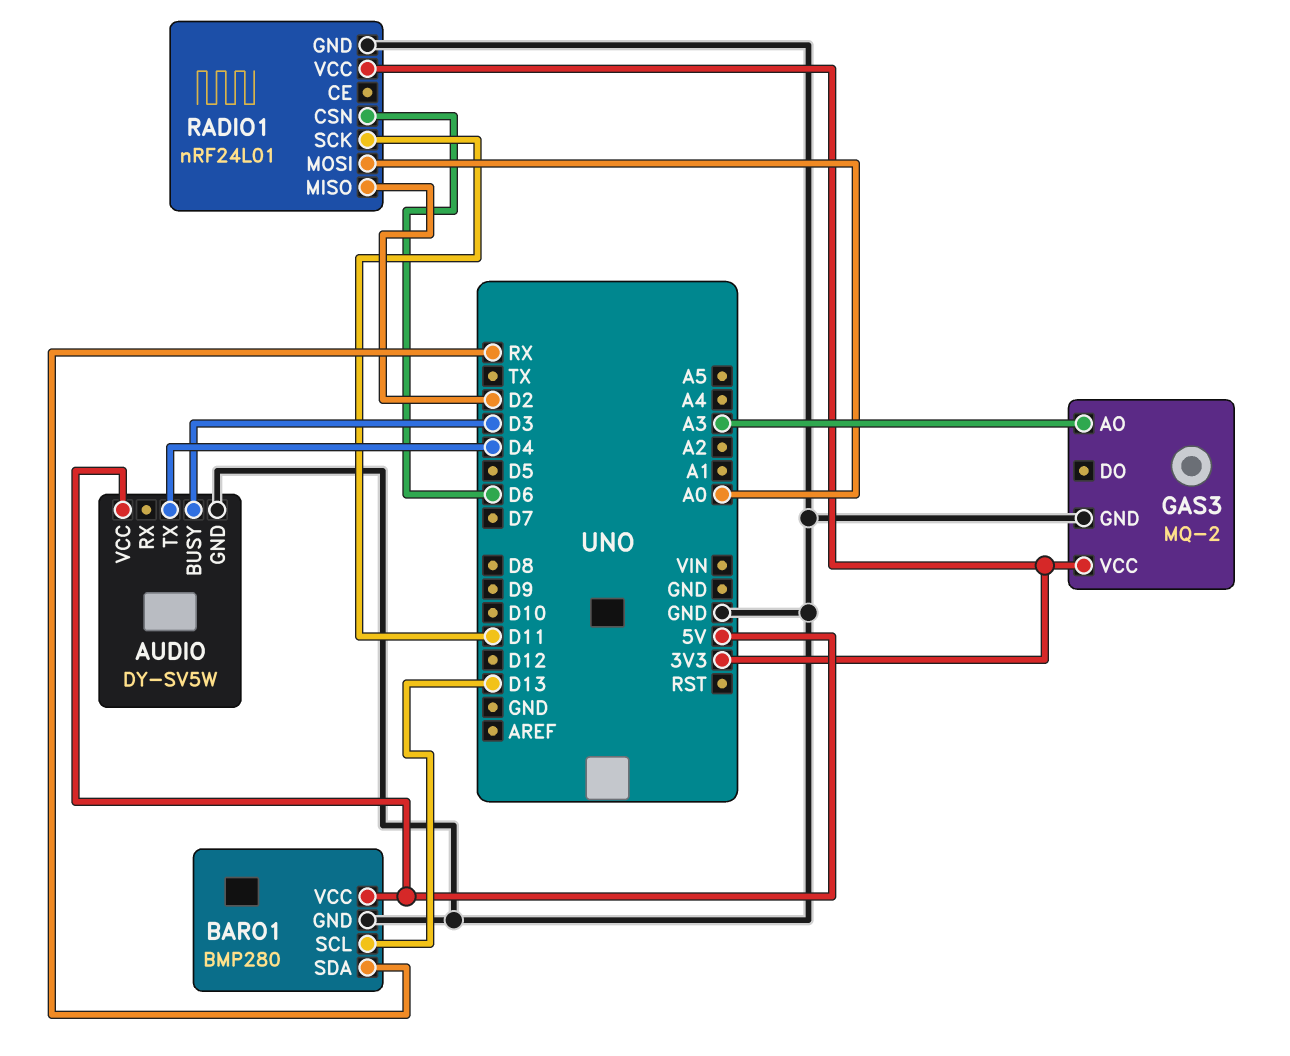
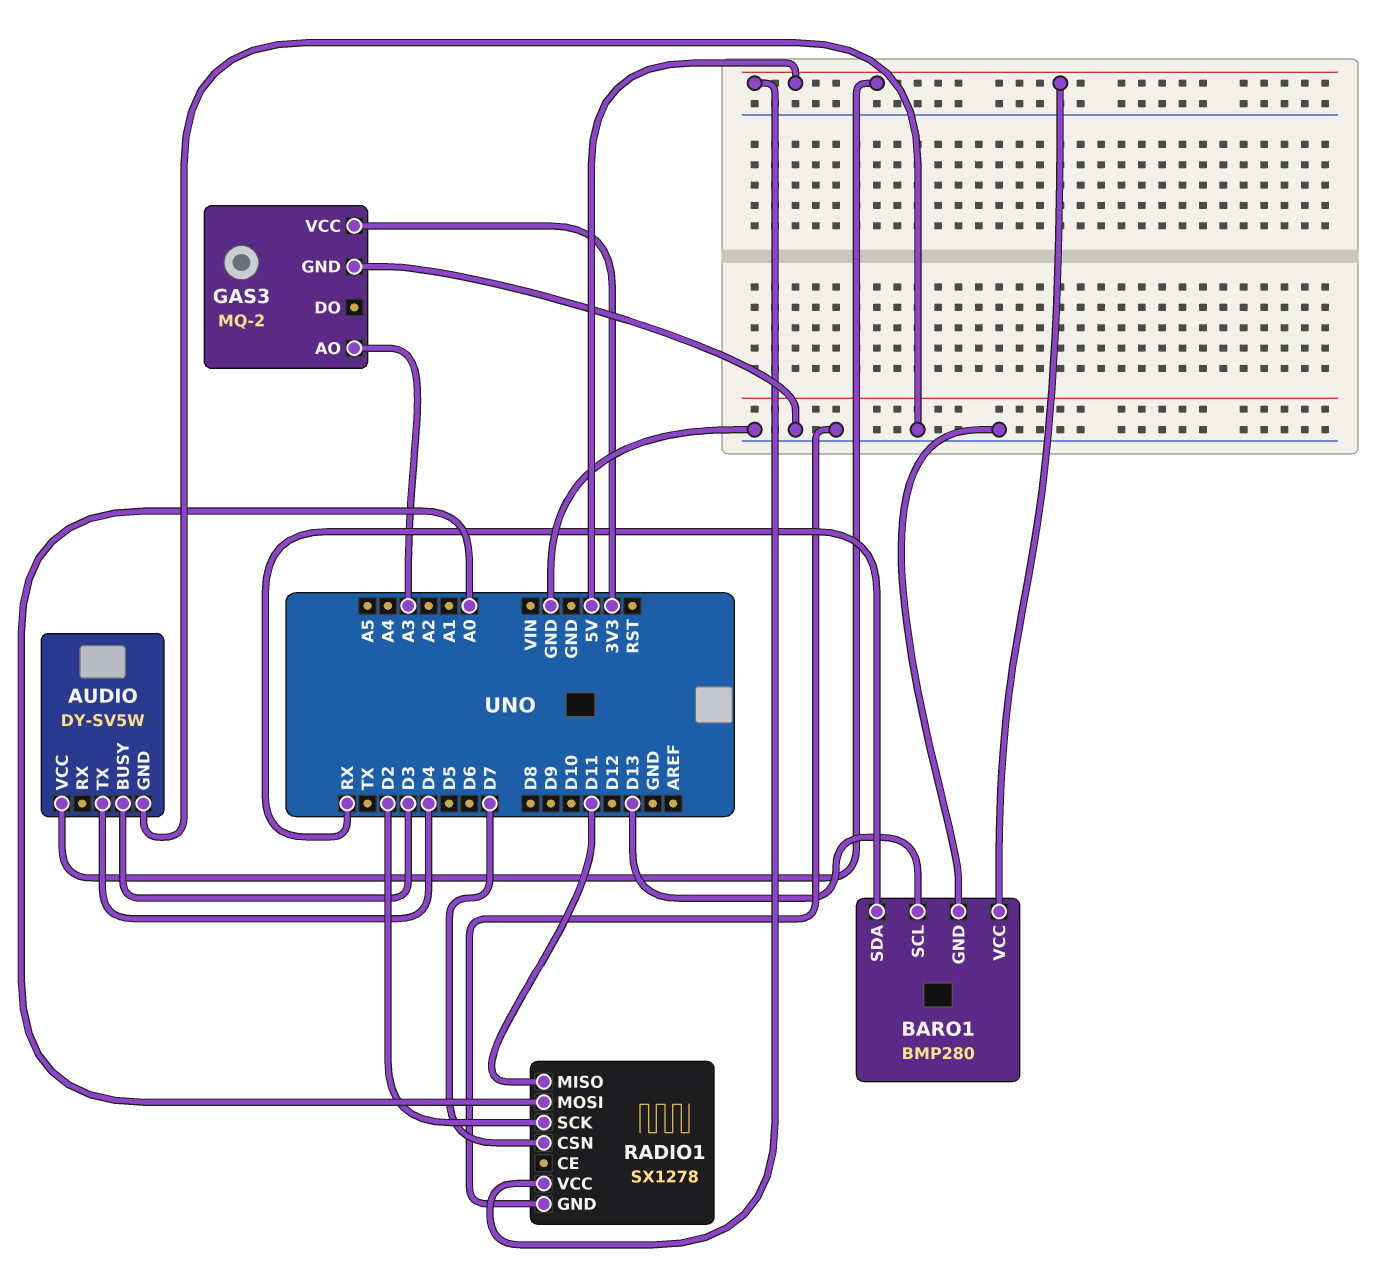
RADIO1: nRF24L01 -> SX1278
RADIO1 pin CSN: D6 -> D7
RADIO1 pin MISO: D2 -> D11
RADIO1 pin SCK: D11 -> D2
RADIO1 pin VCC: 3V3 -> 5V

